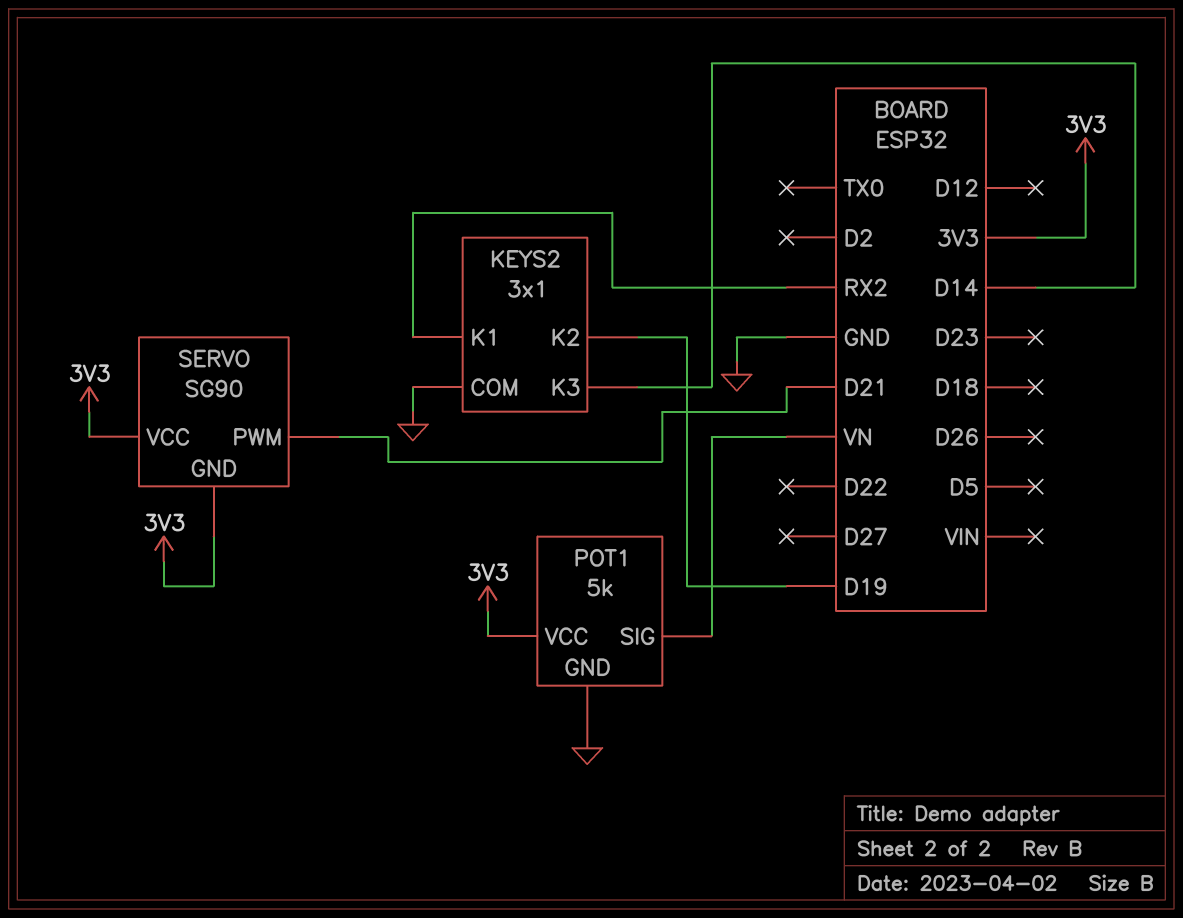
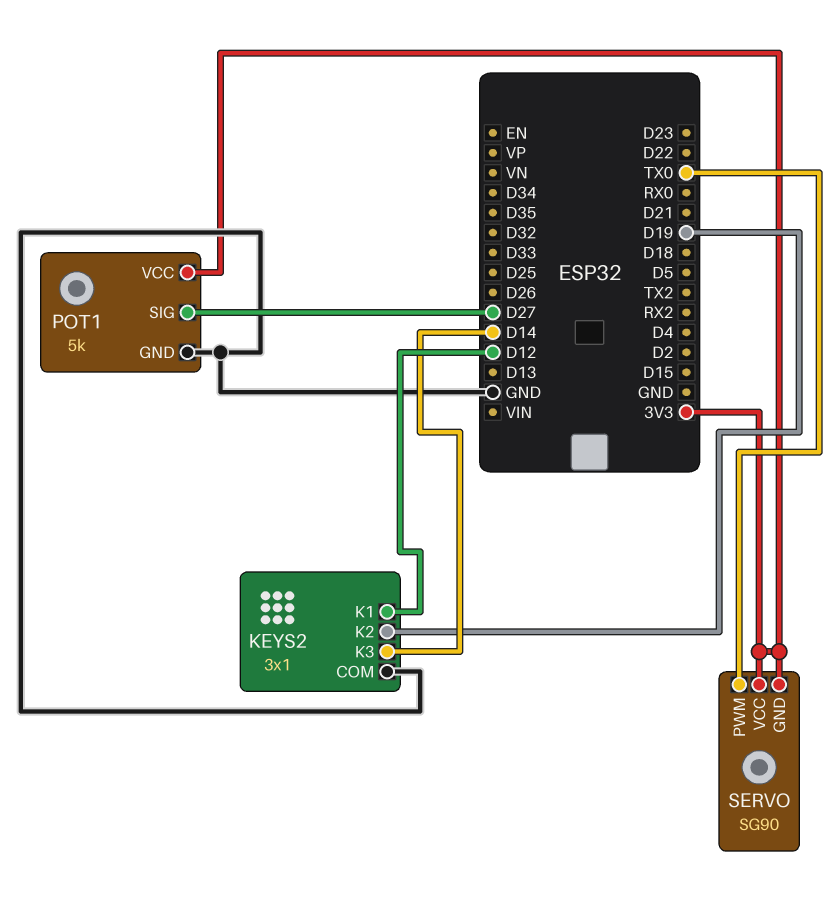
KEYS2 pin K1: RX2 -> D12
POT1 pin SIG: VN -> D27
SERVO pin PWM: D21 -> TX0

